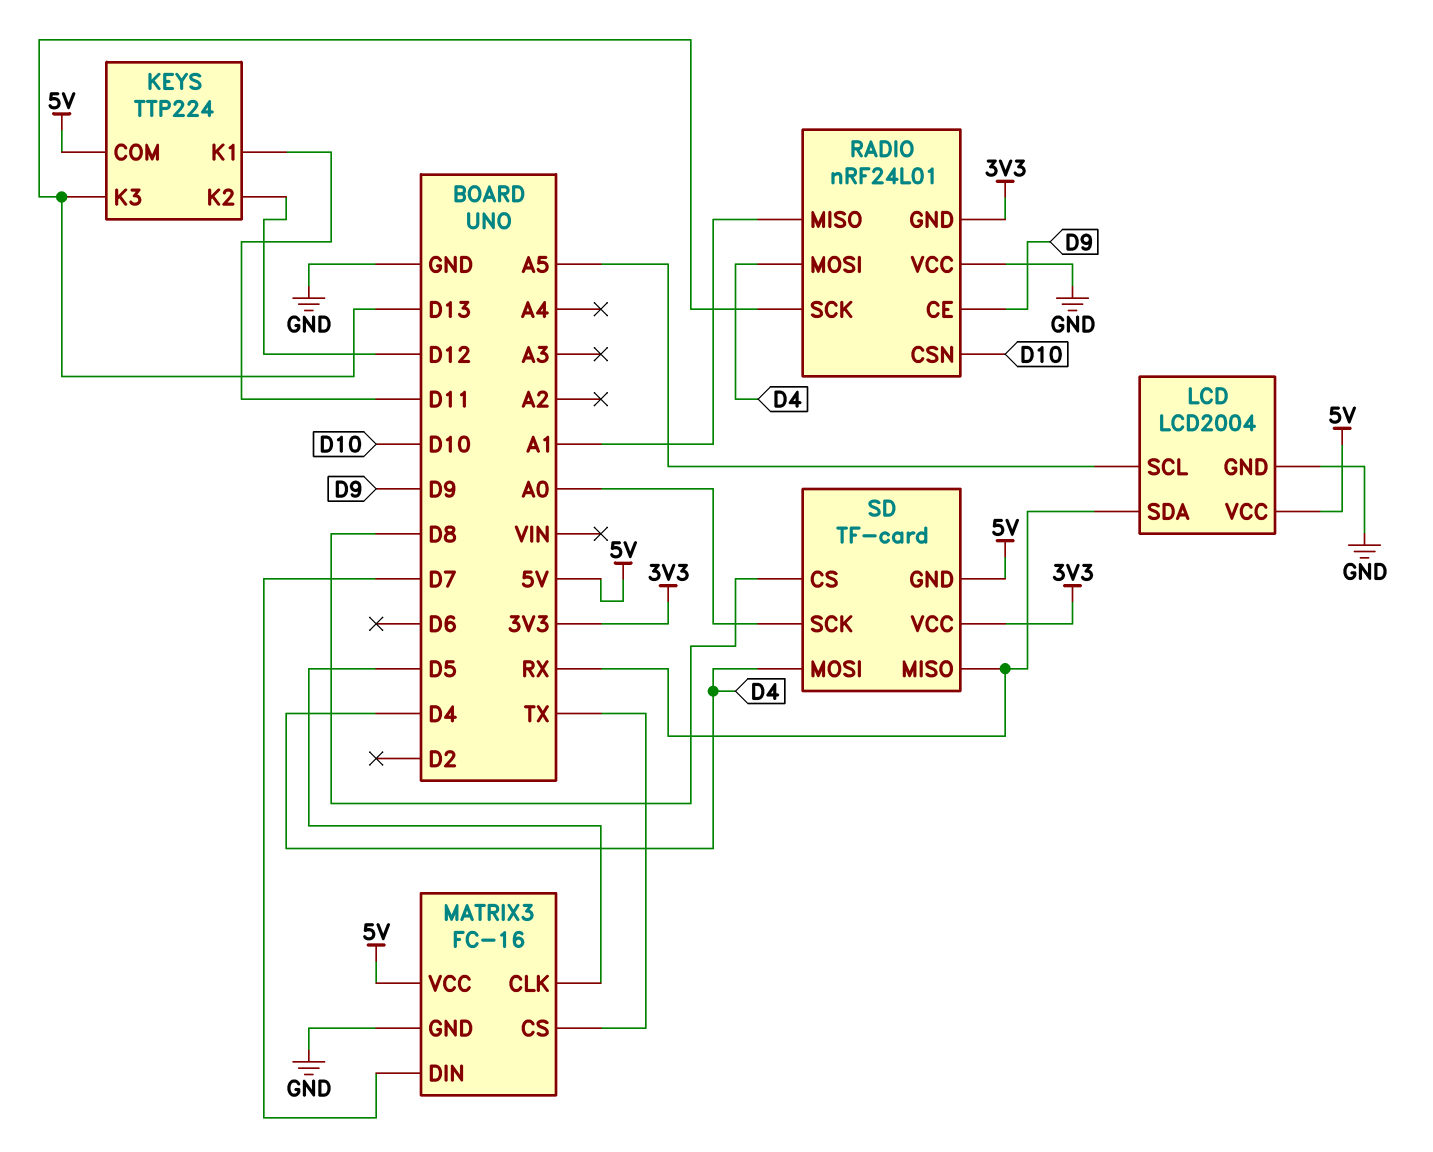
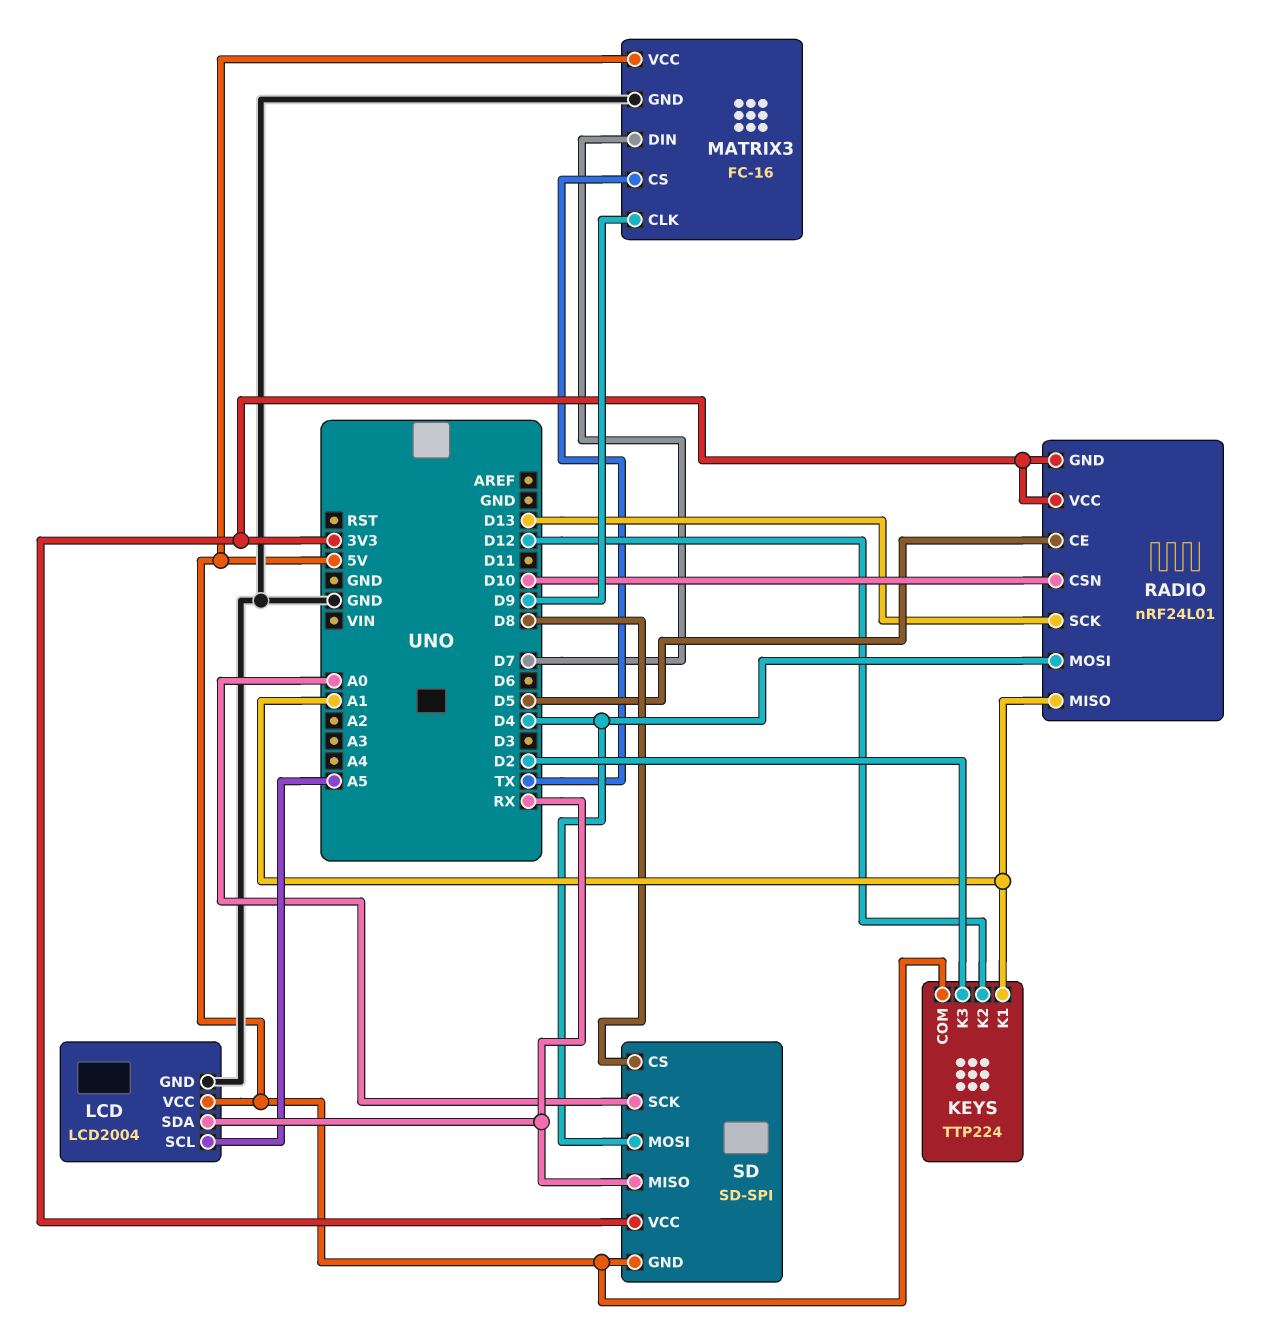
KEYS pin K1: D11 -> A1
KEYS pin K3: D13 -> D2
MATRIX3 pin CLK: D5 -> D9
RADIO pin CE: D9 -> D5
RADIO pin VCC: GND -> 3V3
SD: TF-card -> SD-SPI

